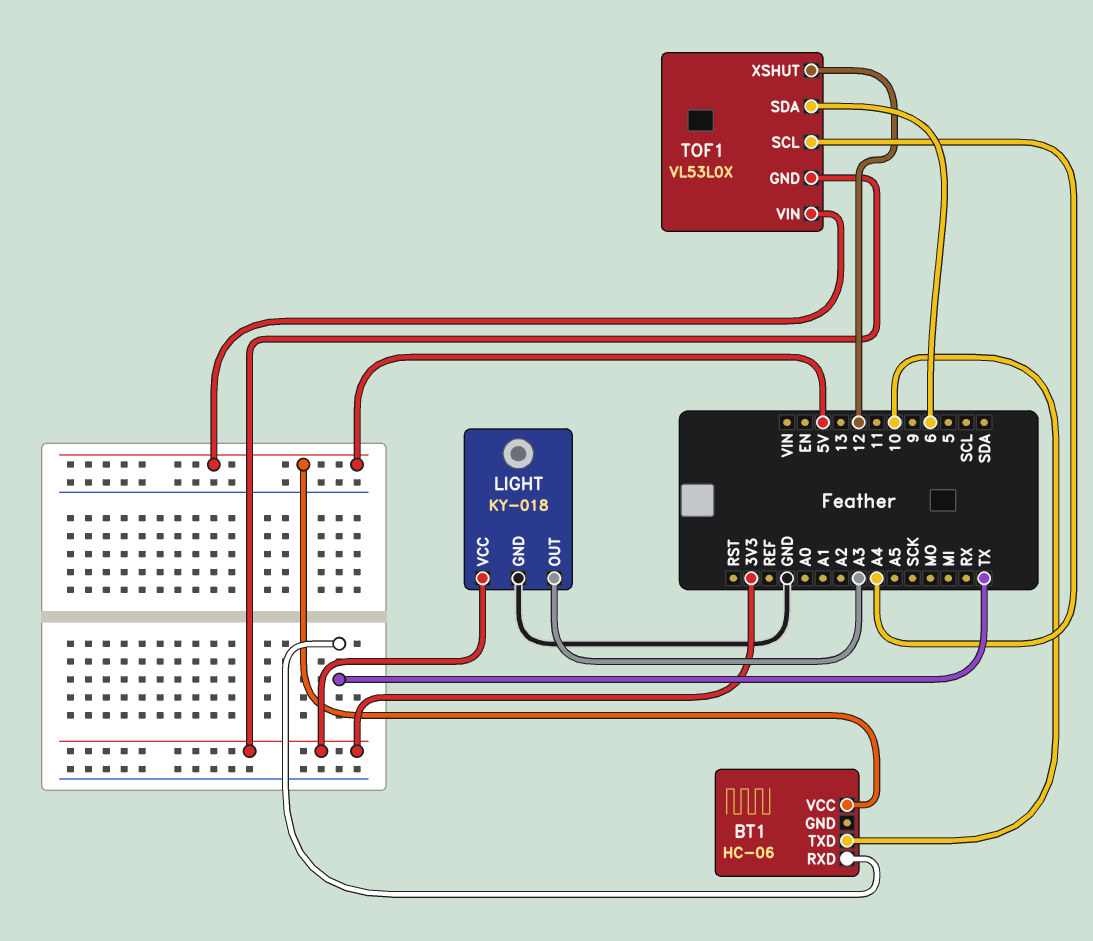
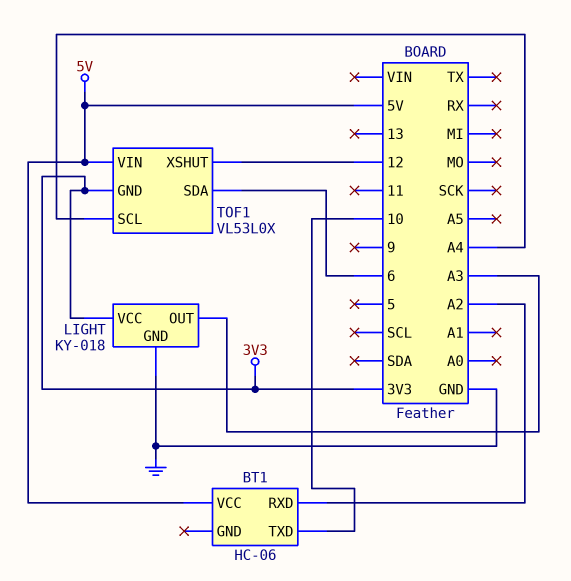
BT1 pin RXD: TX -> A2

